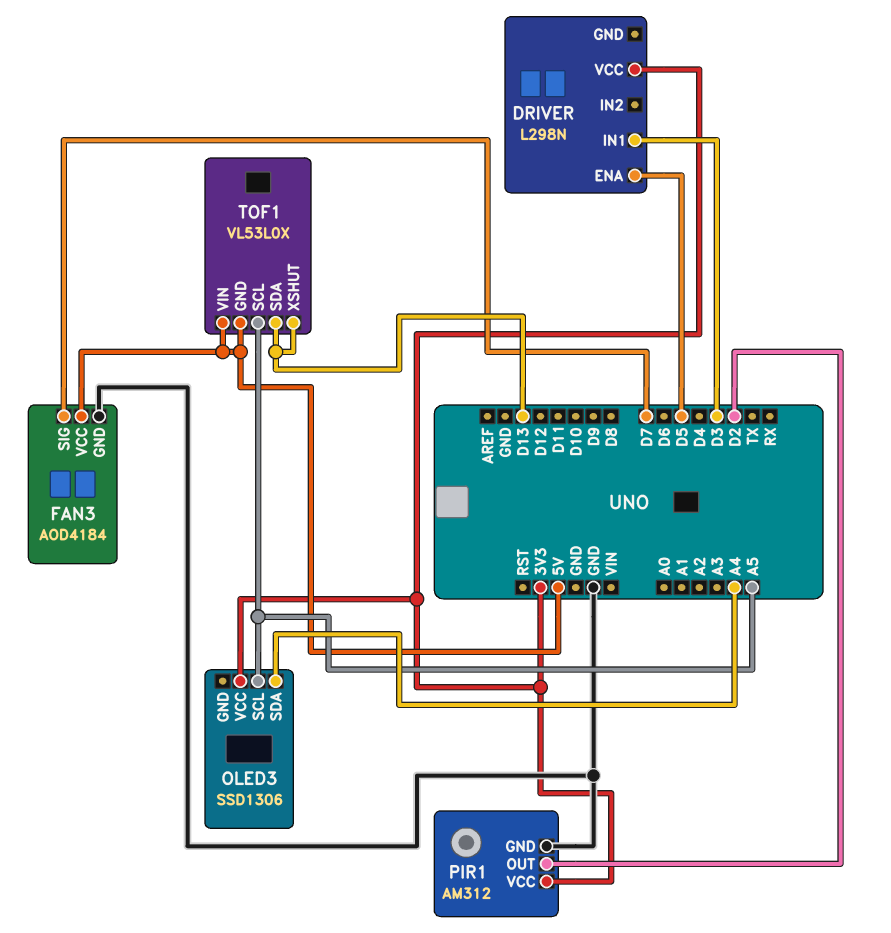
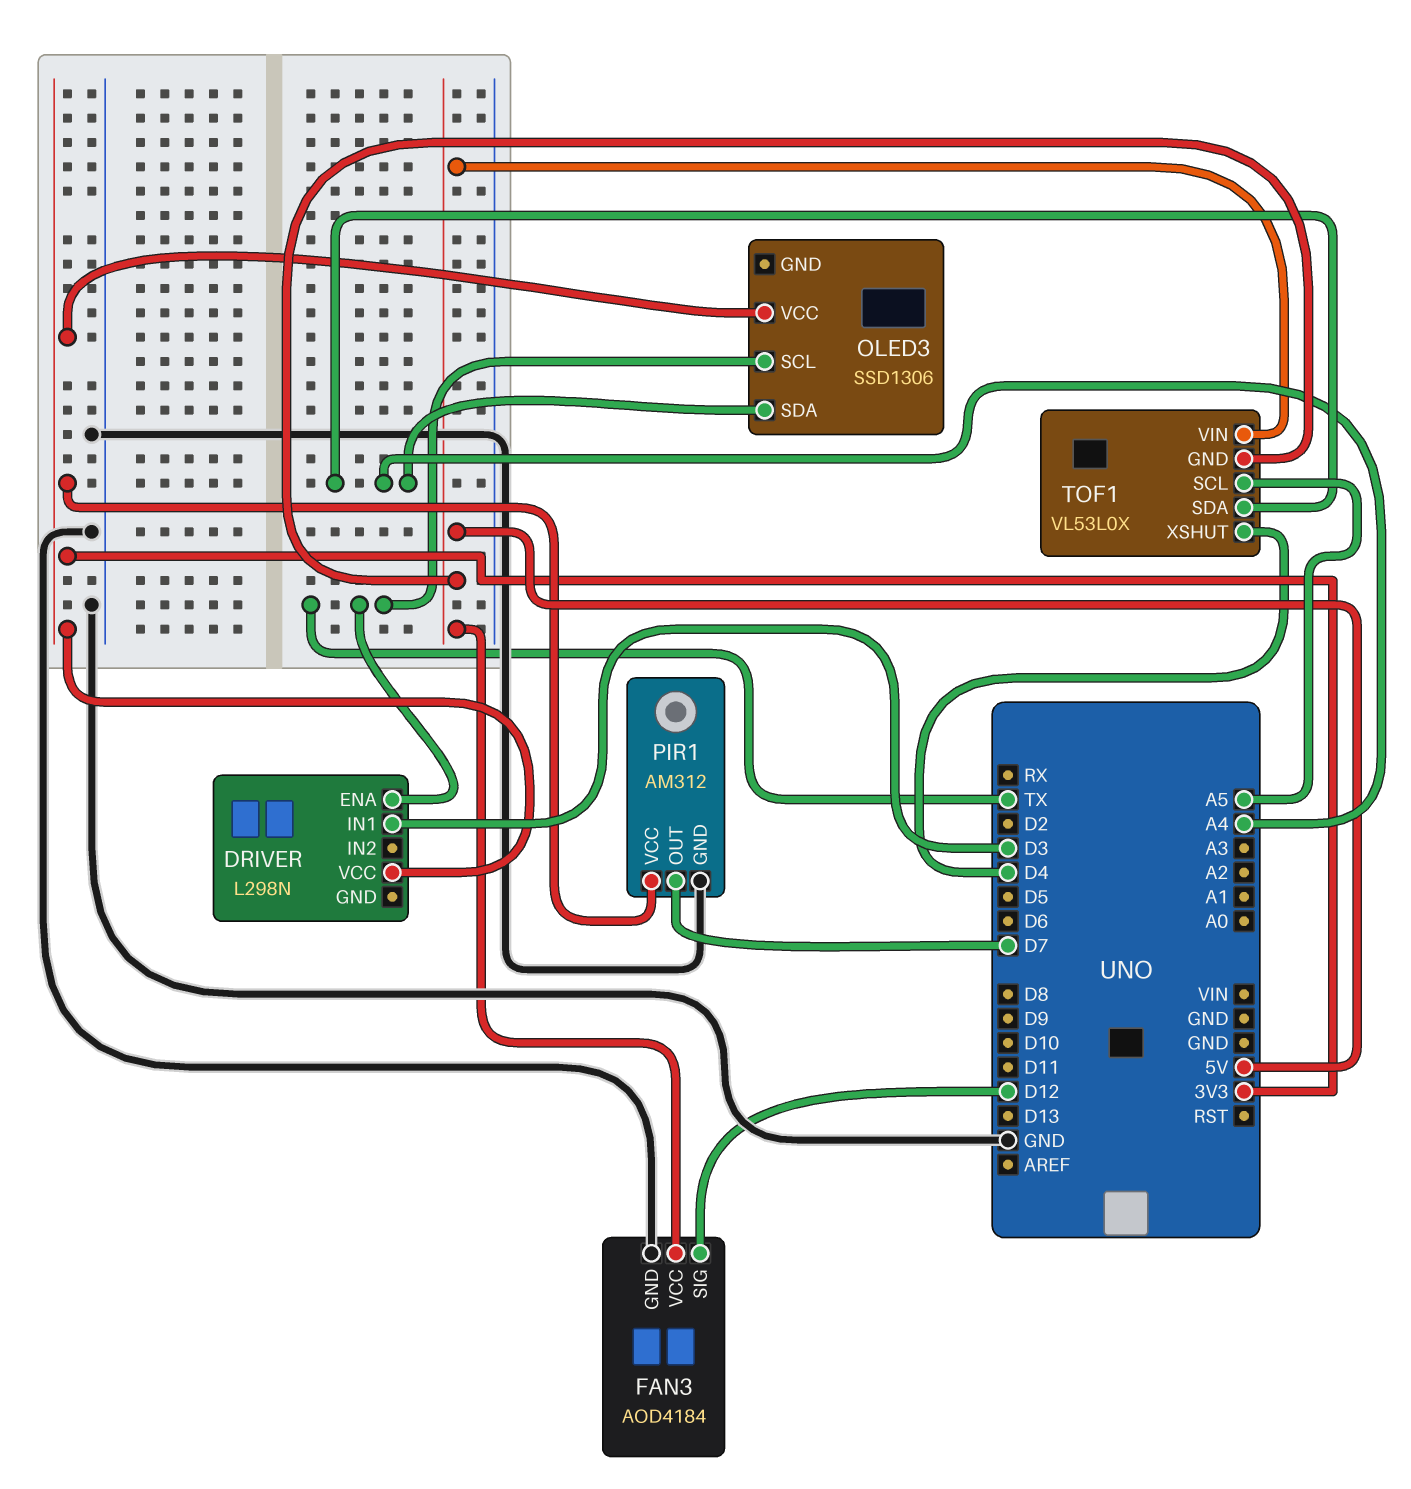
DRIVER pin ENA: D5 -> TX
FAN3 pin SIG: D7 -> D12
OLED3 pin SCL: A5 -> TX
PIR1 pin OUT: D2 -> D7
TOF1 pin SDA: D13 -> A4
TOF1 pin XSHUT: D13 -> D4

